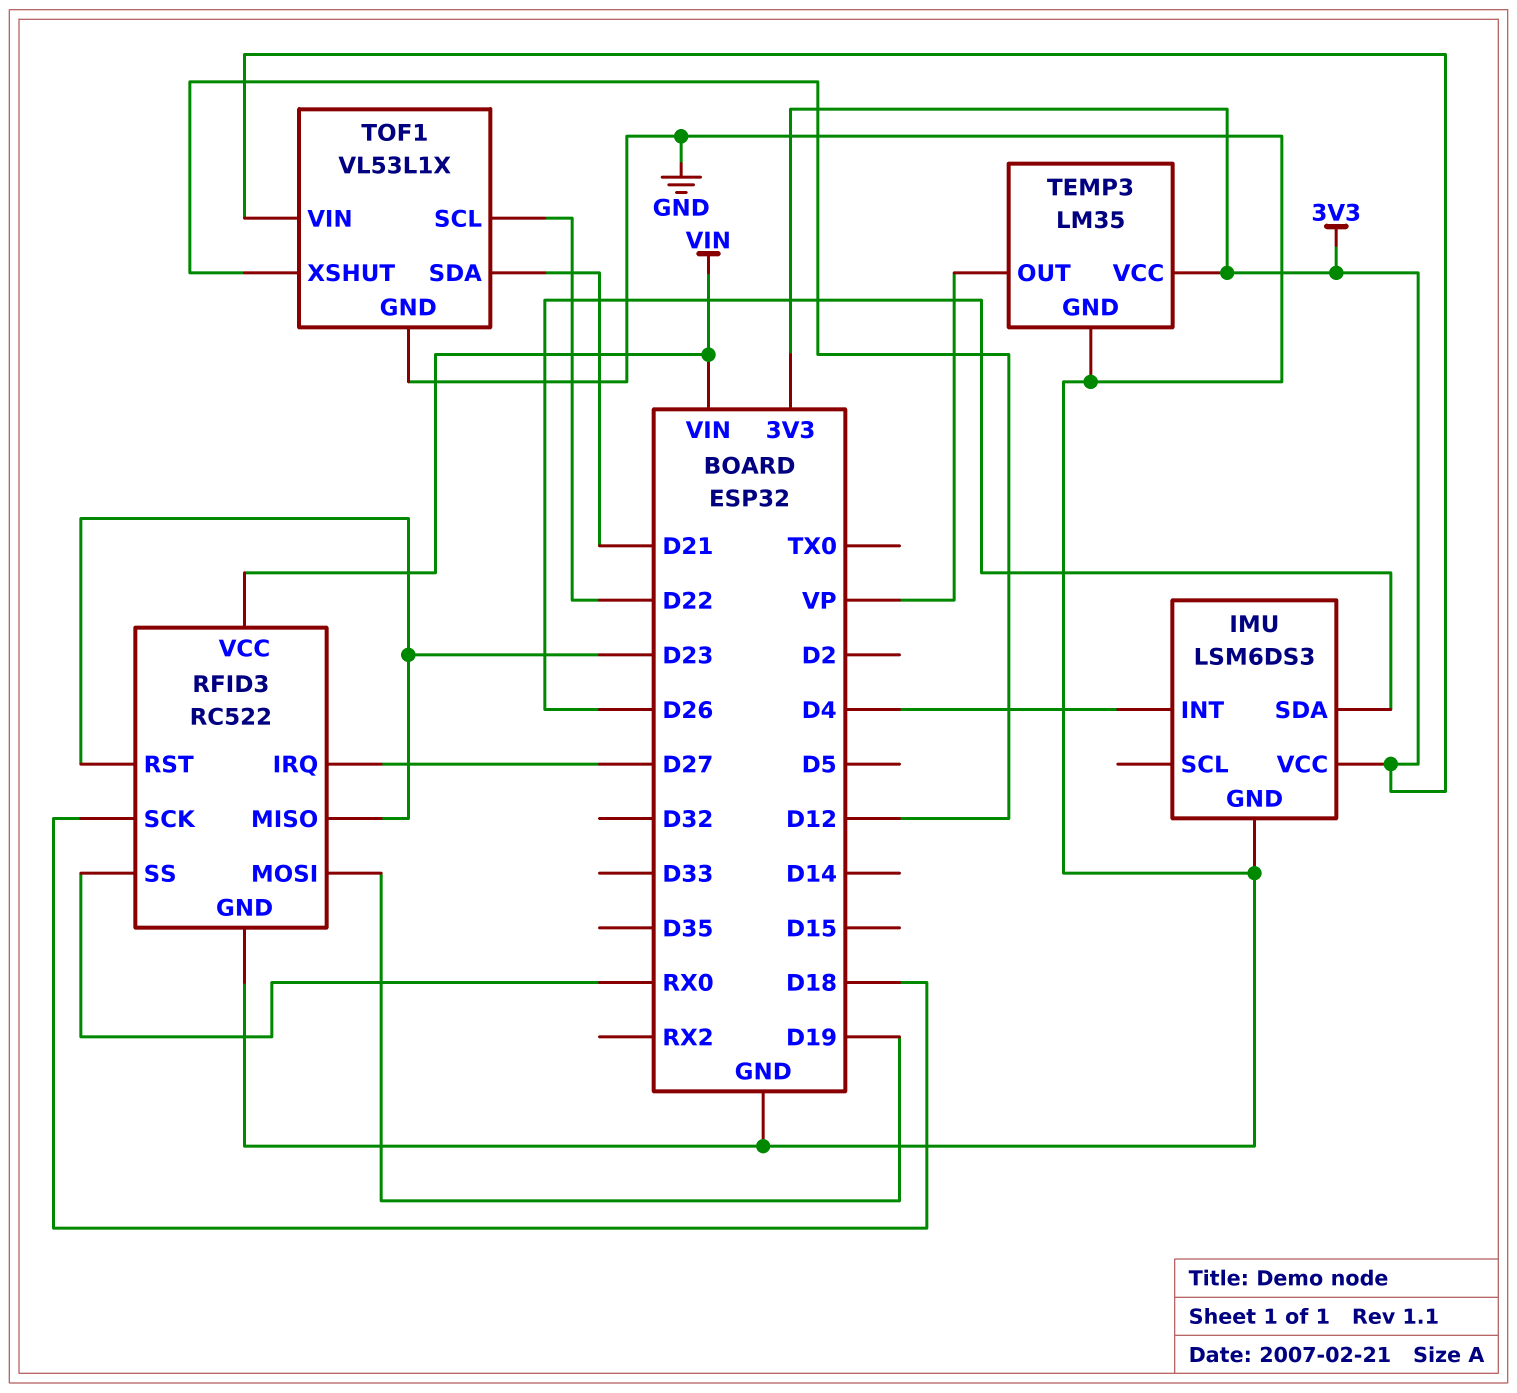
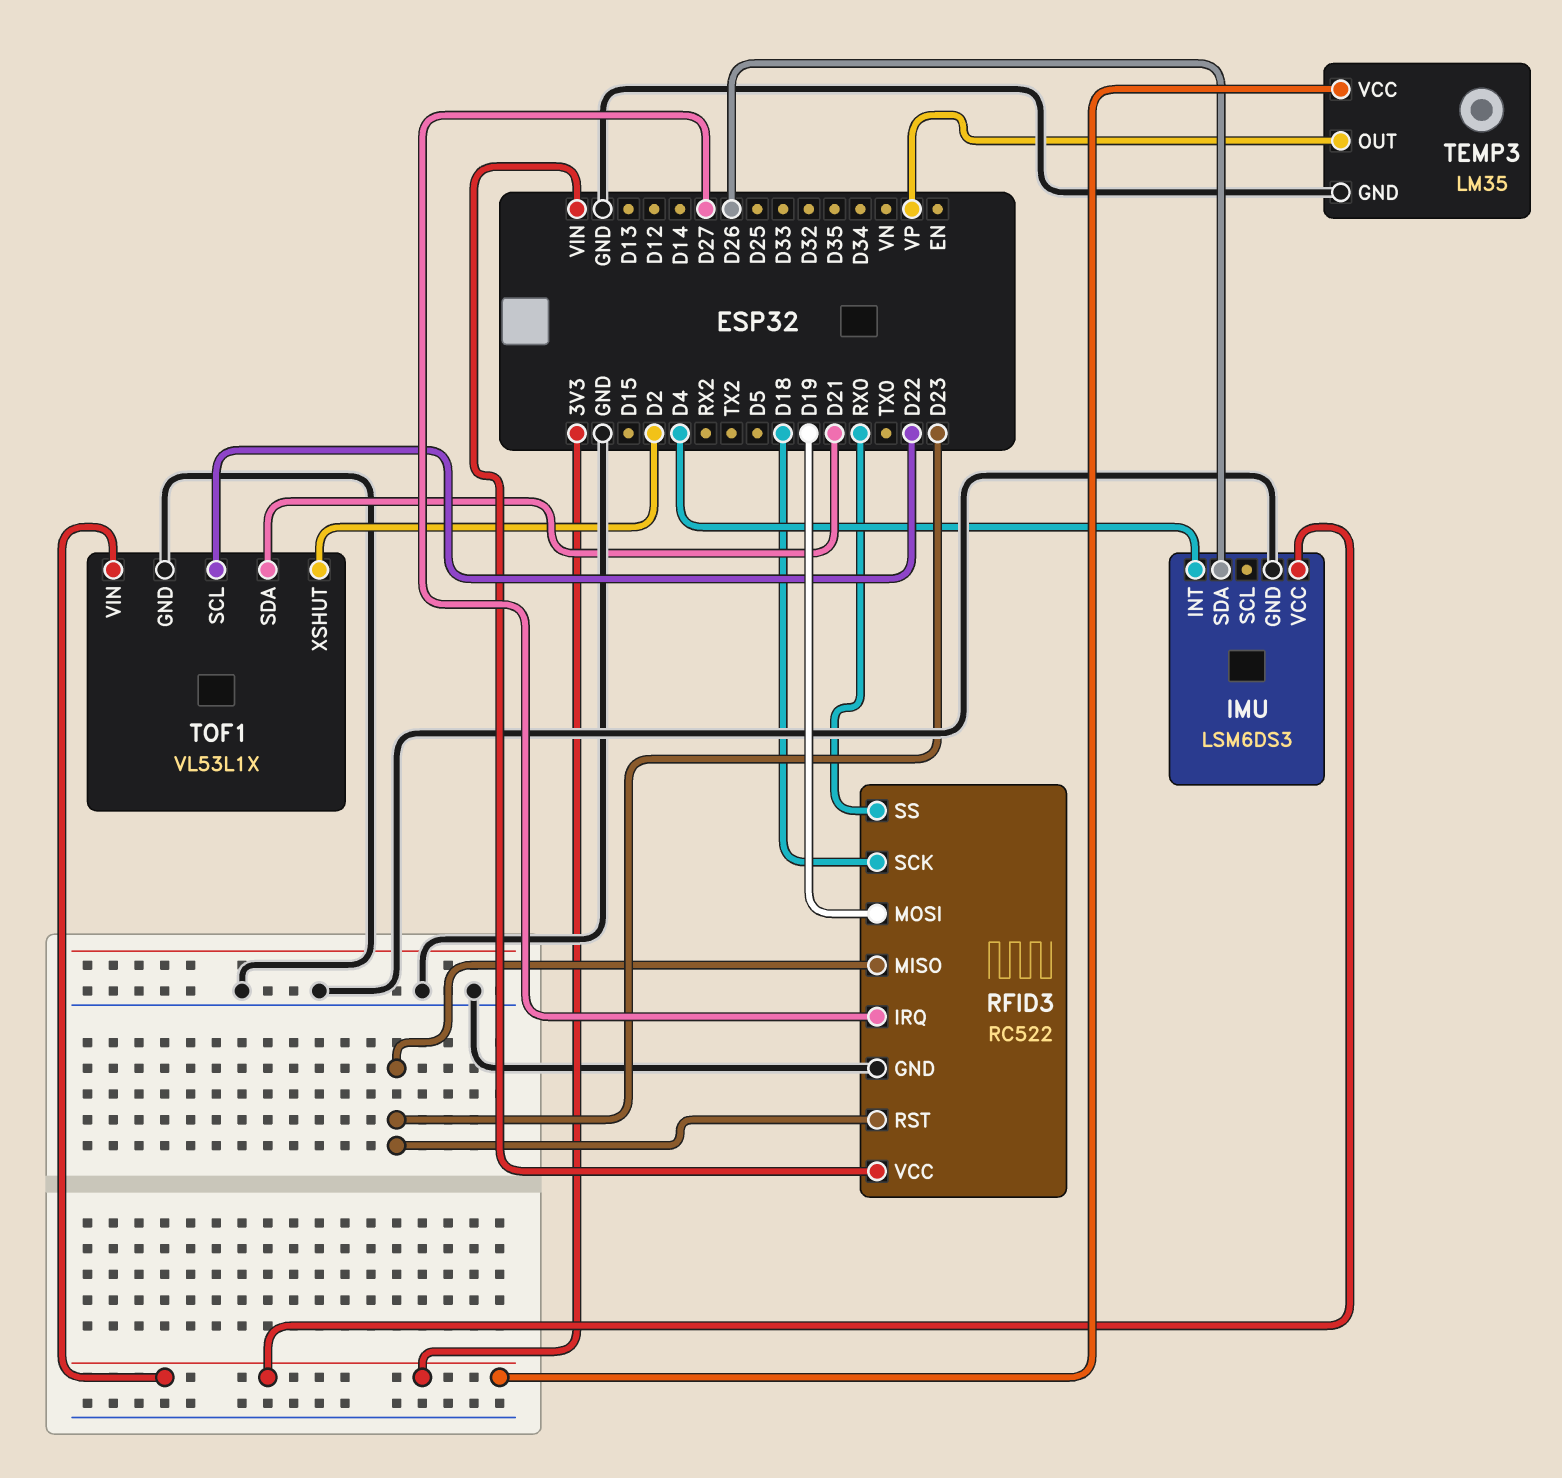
TOF1 pin XSHUT: D12 -> D2

